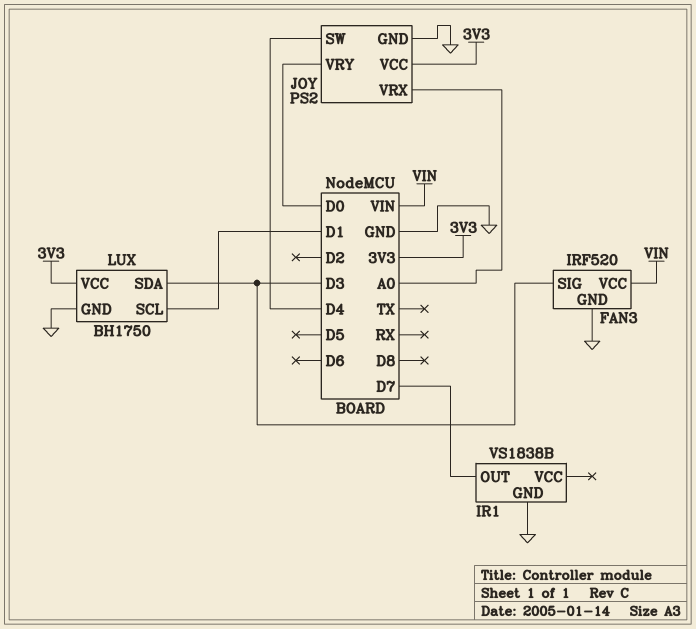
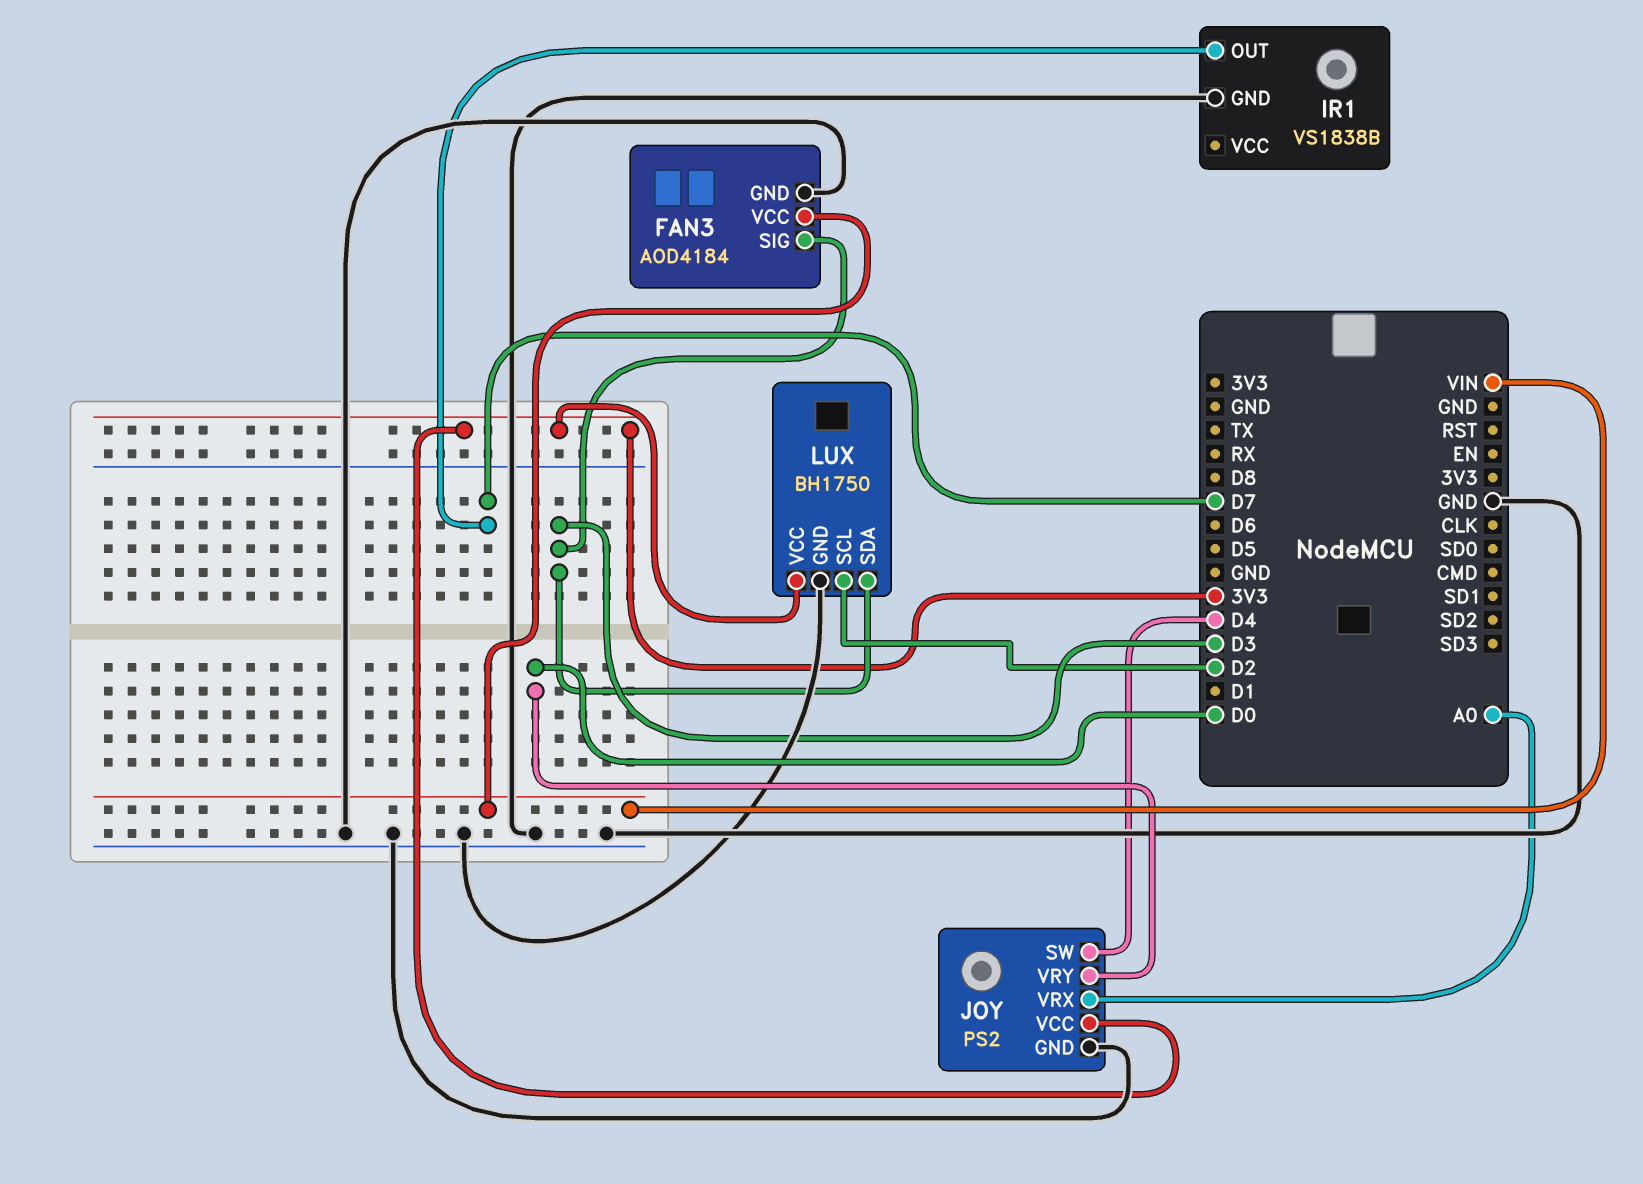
FAN3: IRF520 -> AOD4184
LUX pin SCL: D1 -> D2

